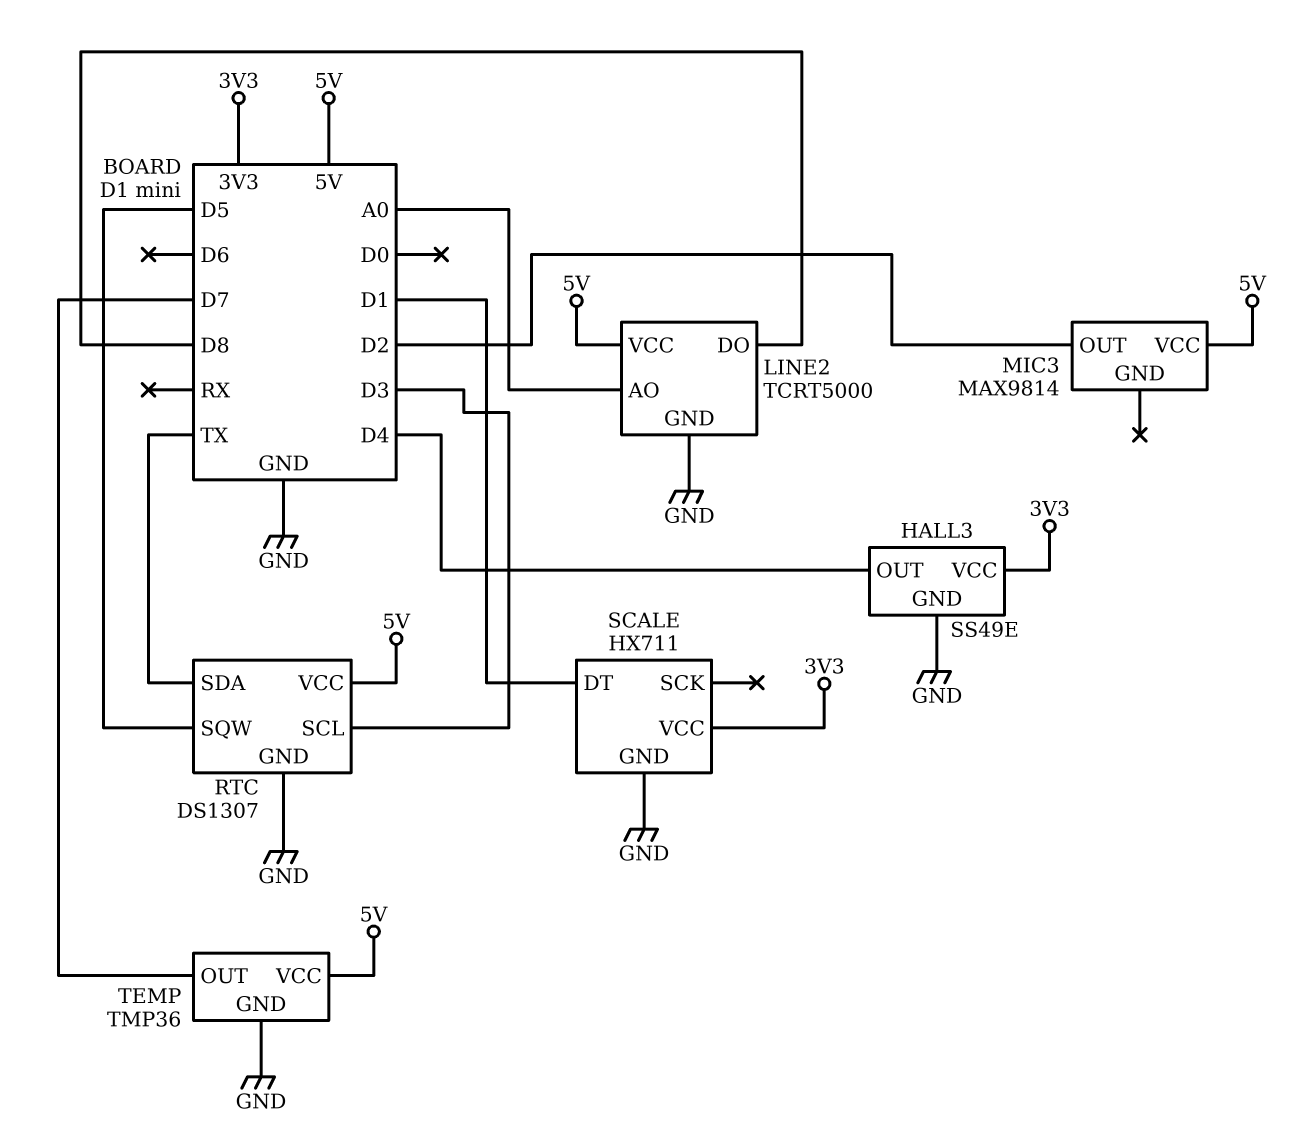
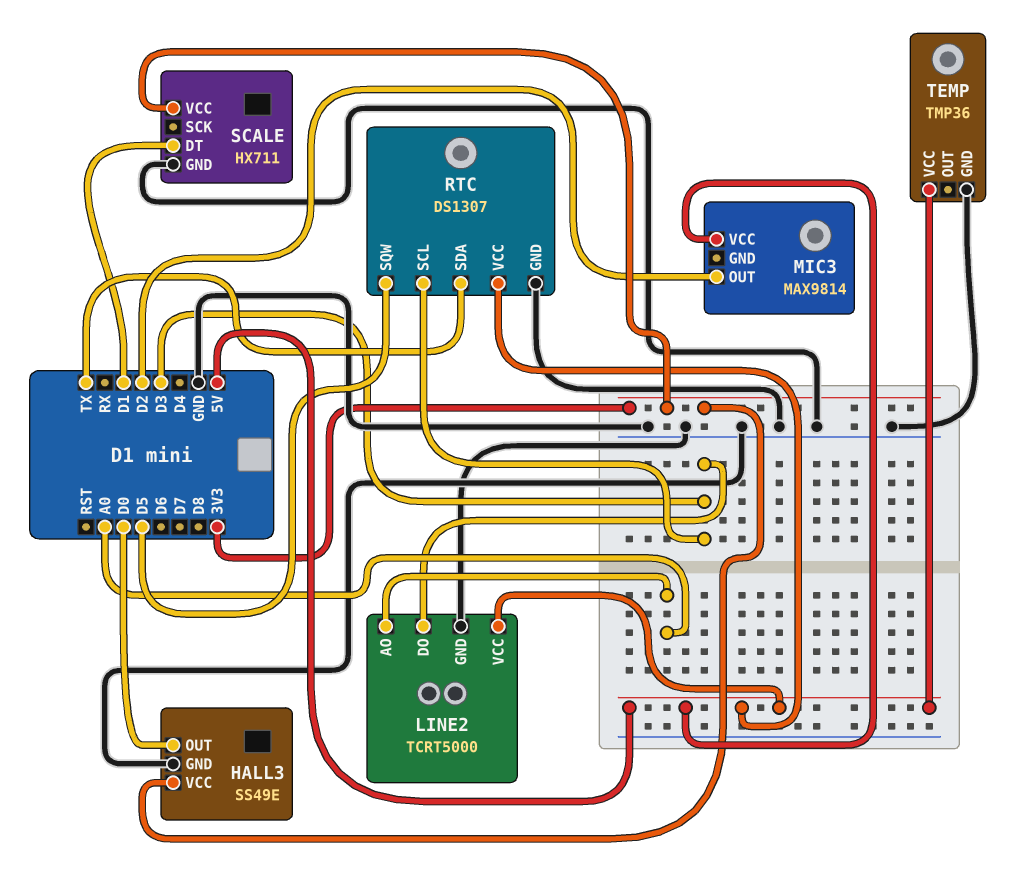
HALL3 pin OUT: D4 -> D0
LINE2 pin DO: D8 -> D3
TEMP pin OUT: D7 -> none

